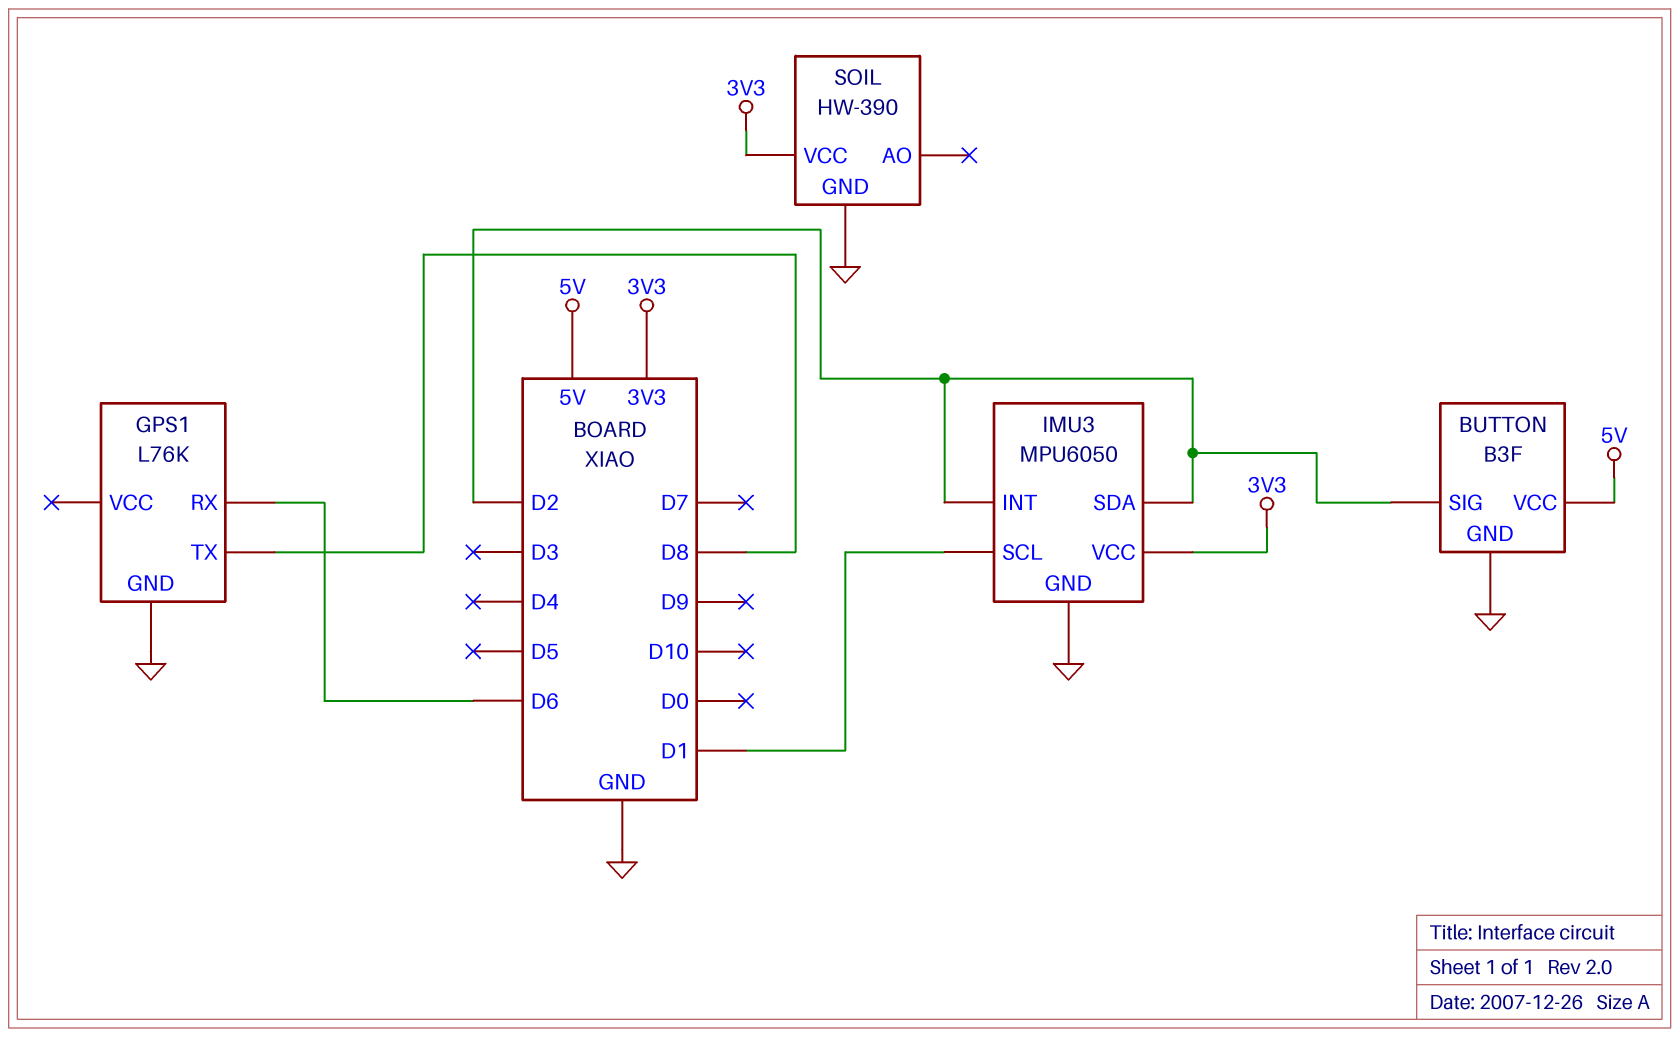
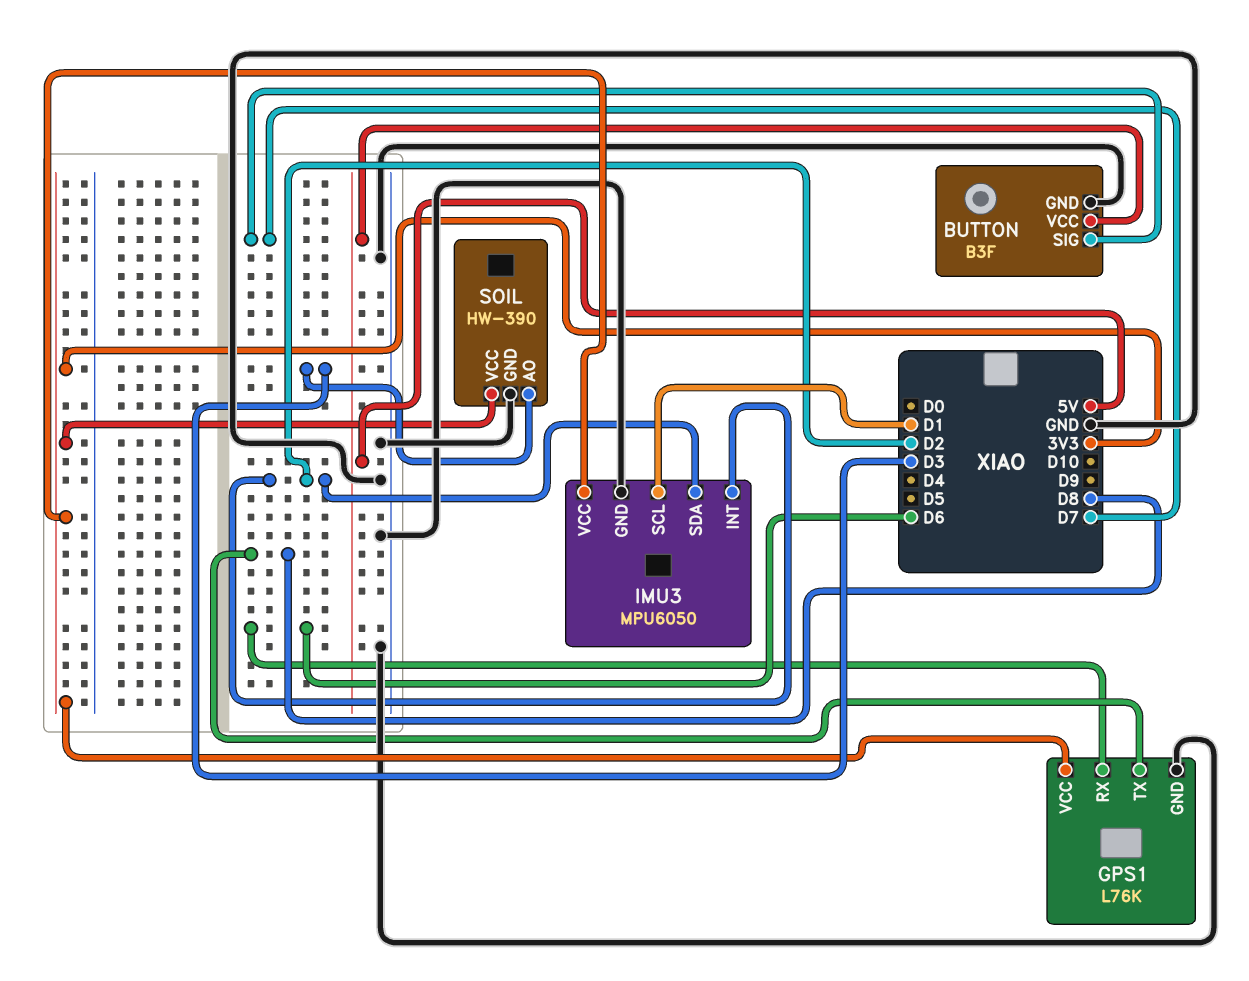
BUTTON pin SIG: D2 -> D7
GPS1 pin VCC: none -> 3V3
SOIL pin AO: none -> D3

